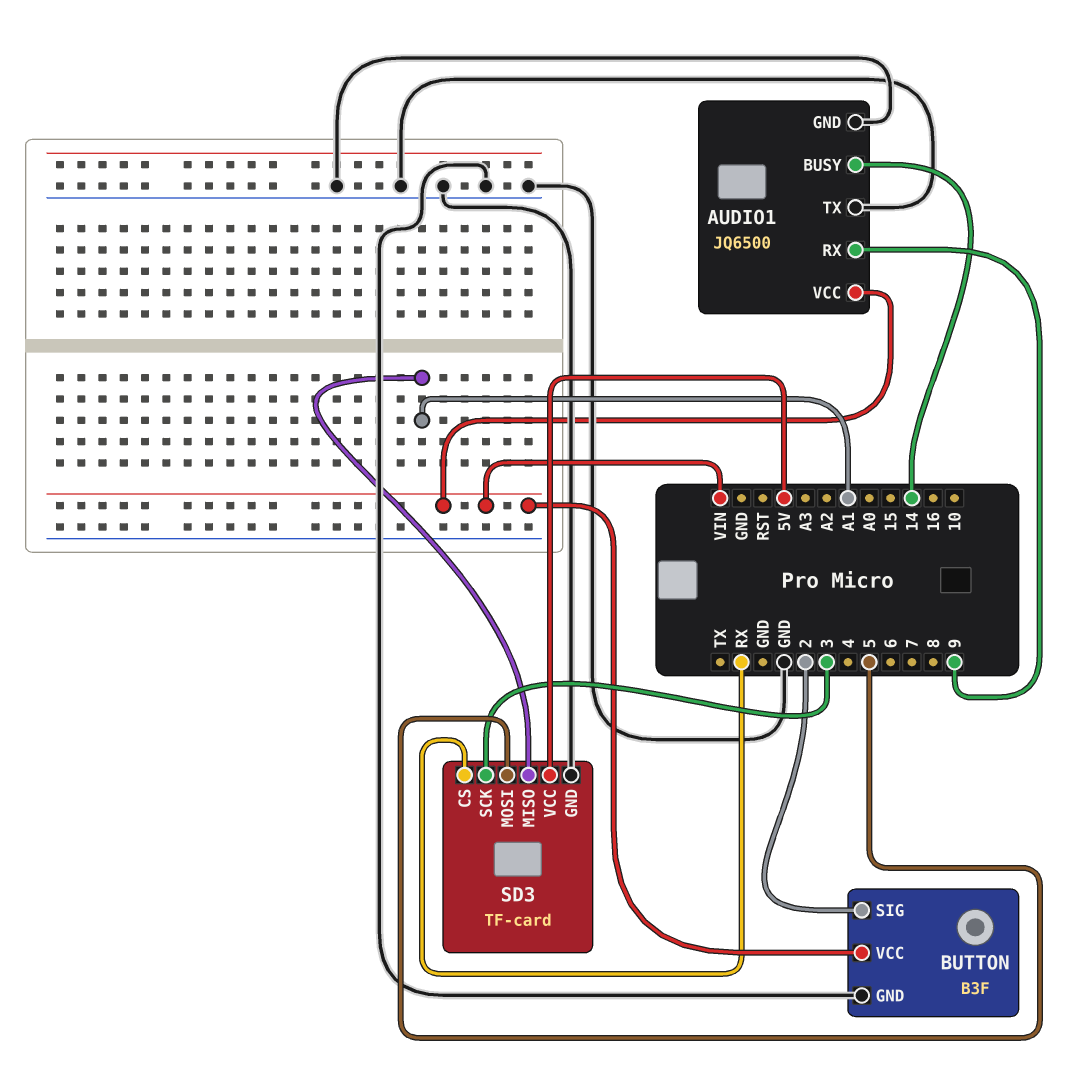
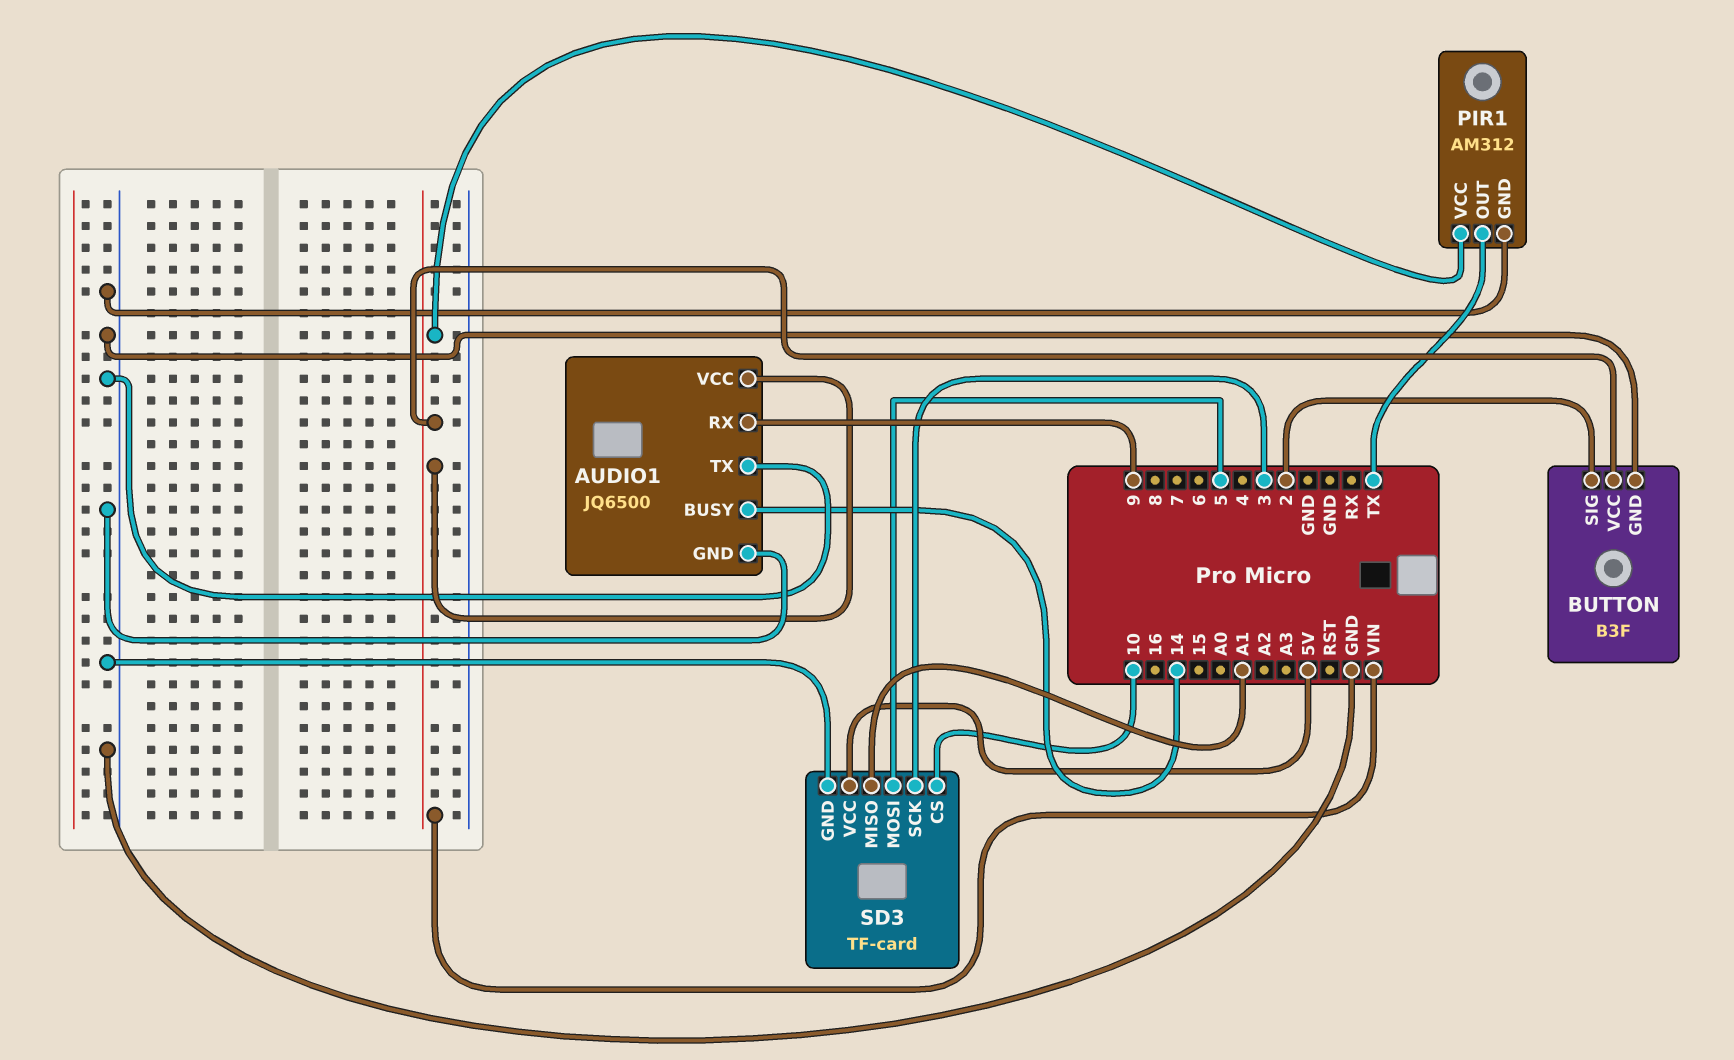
PIR1: none -> AM312
PIR1 pin GND: none -> GND
PIR1 pin OUT: none -> TX
PIR1 pin VCC: none -> VIN
SD3 pin CS: RX -> 10

